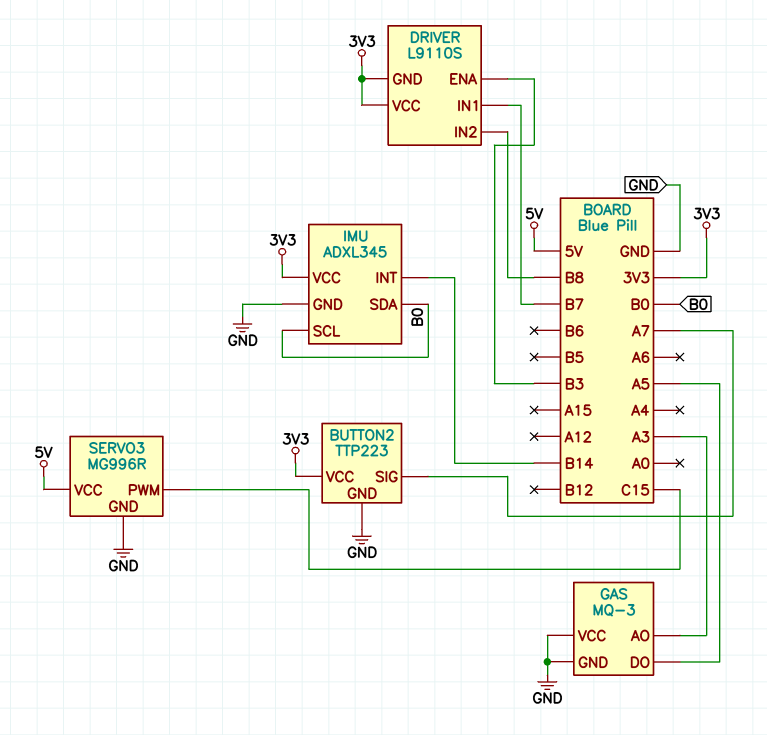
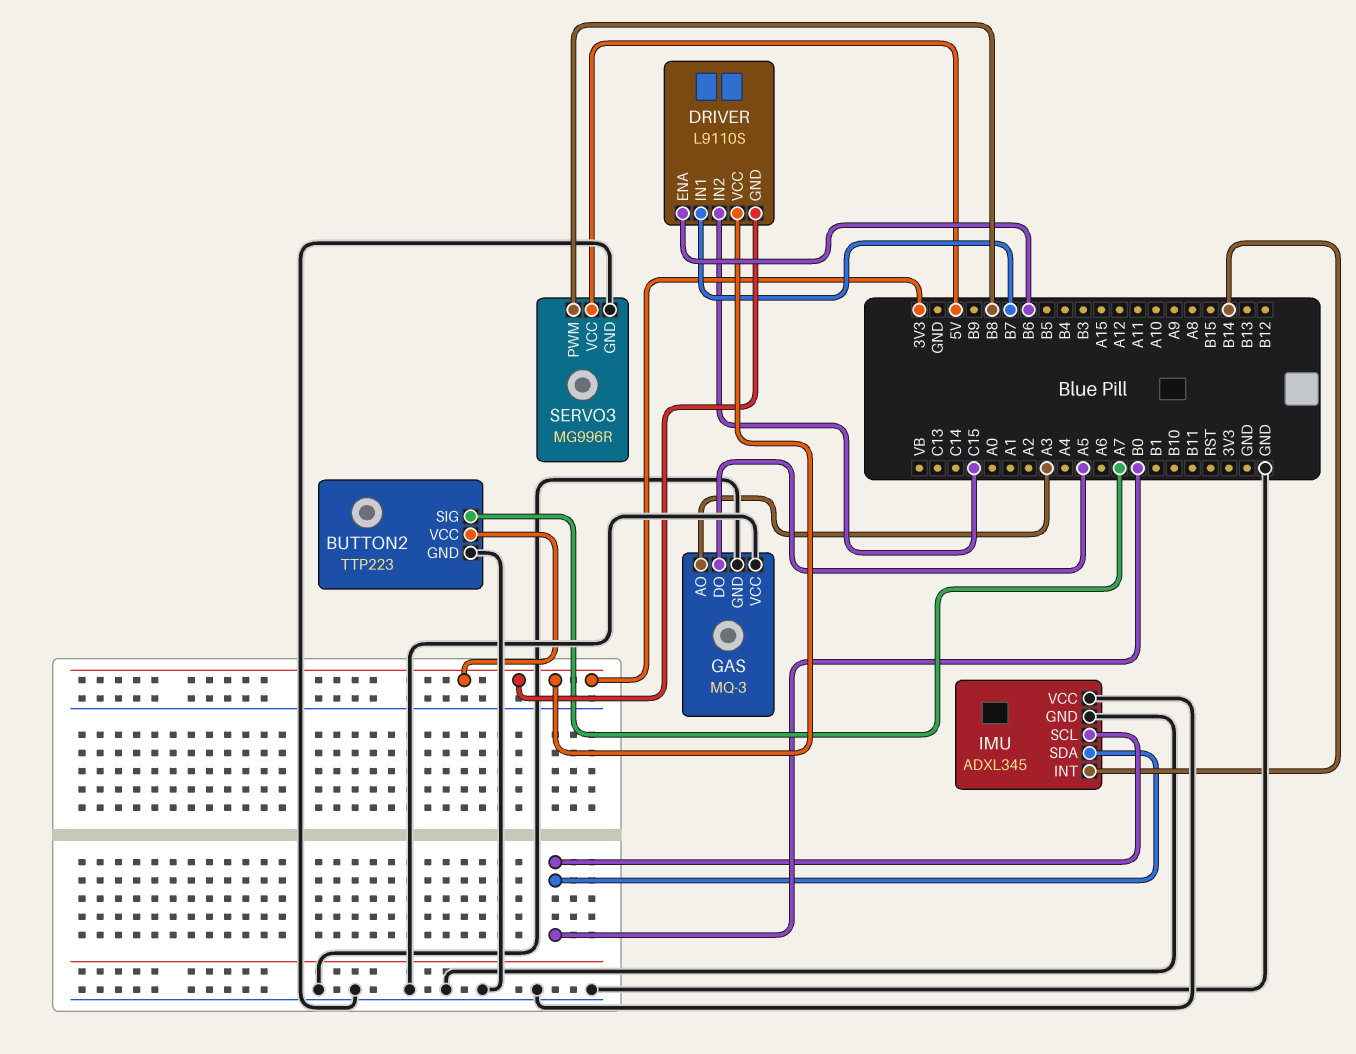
DRIVER pin ENA: B3 -> B6
DRIVER pin IN2: B8 -> C15
IMU pin VCC: 3V3 -> GND
SERVO3 pin PWM: C15 -> B8

